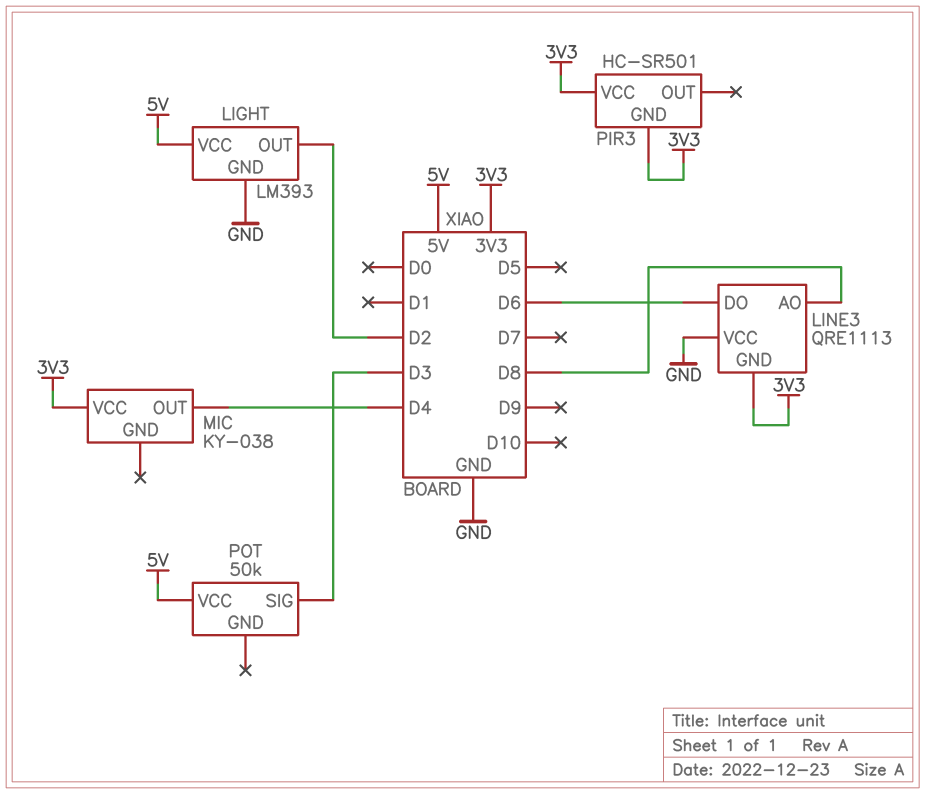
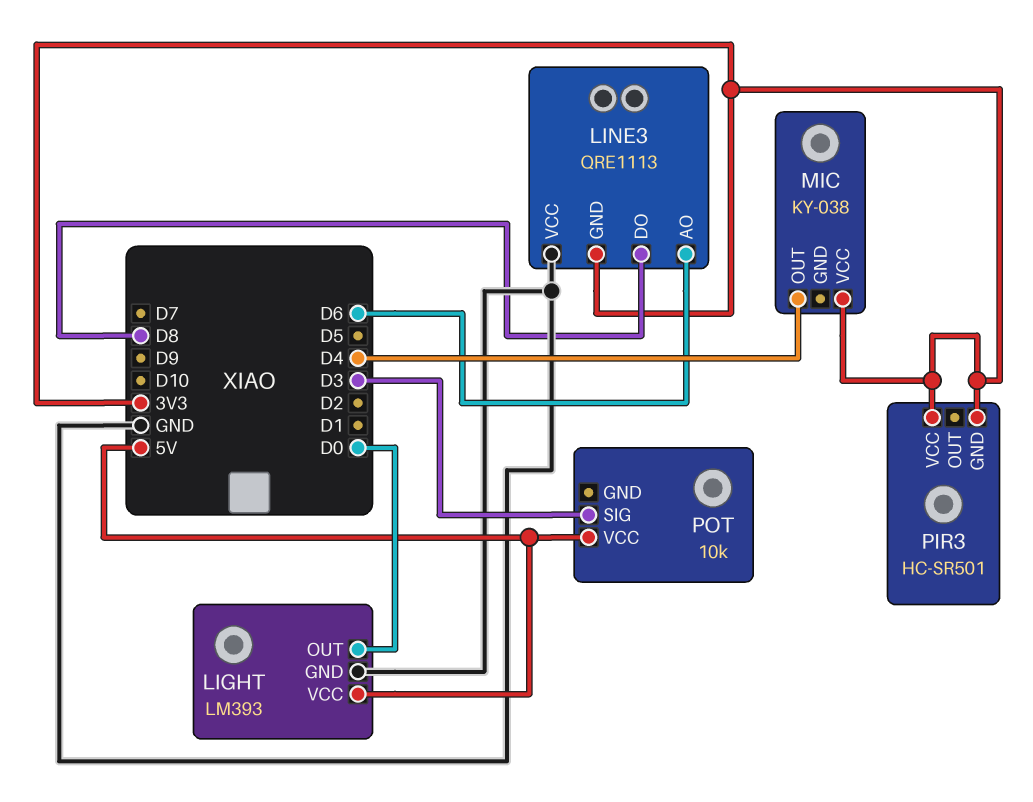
LIGHT pin OUT: D2 -> D0
LINE3 pin AO: D8 -> D6
LINE3 pin DO: D6 -> D8
POT: 50k -> 10k

